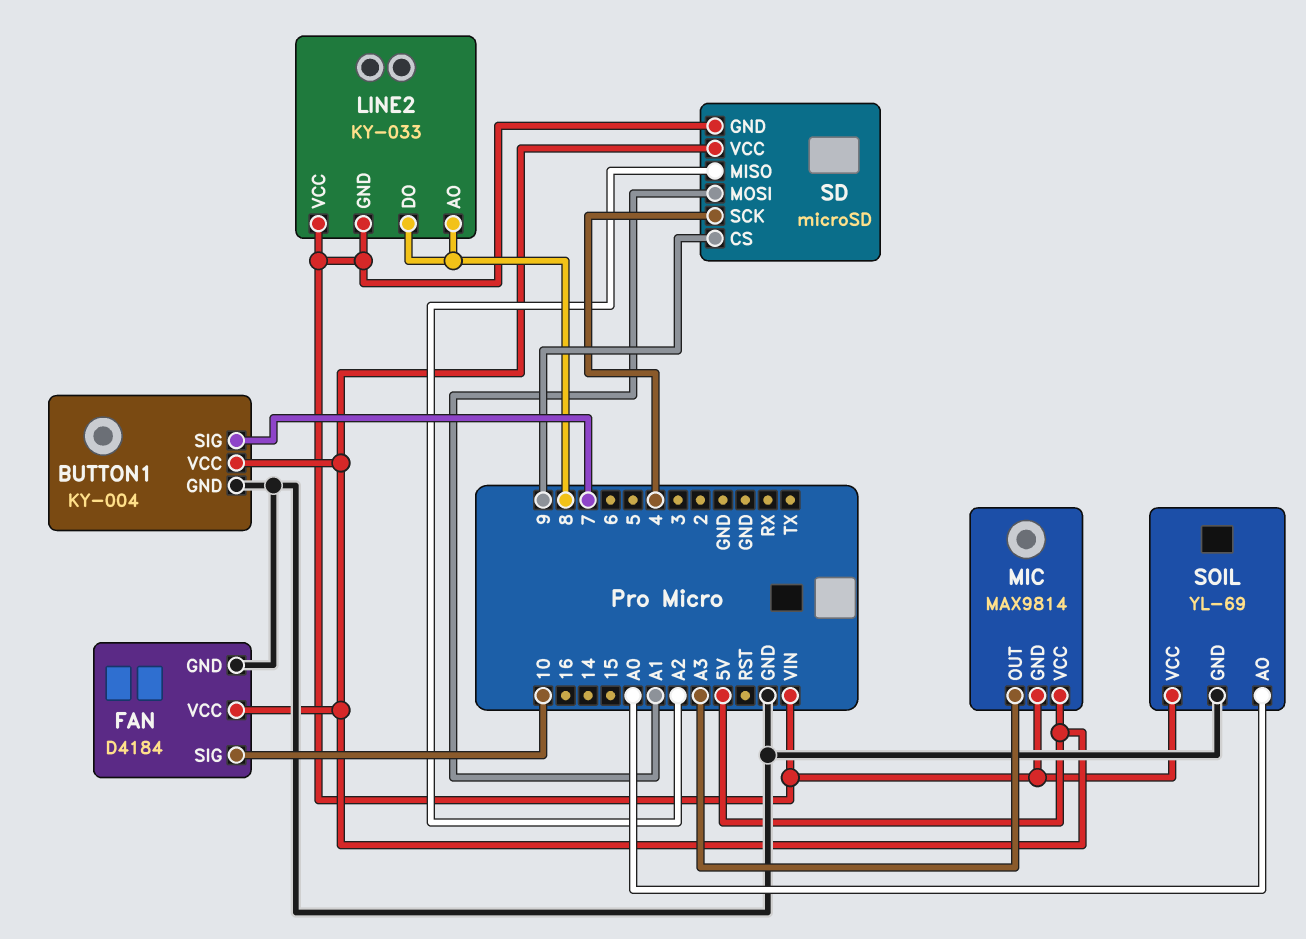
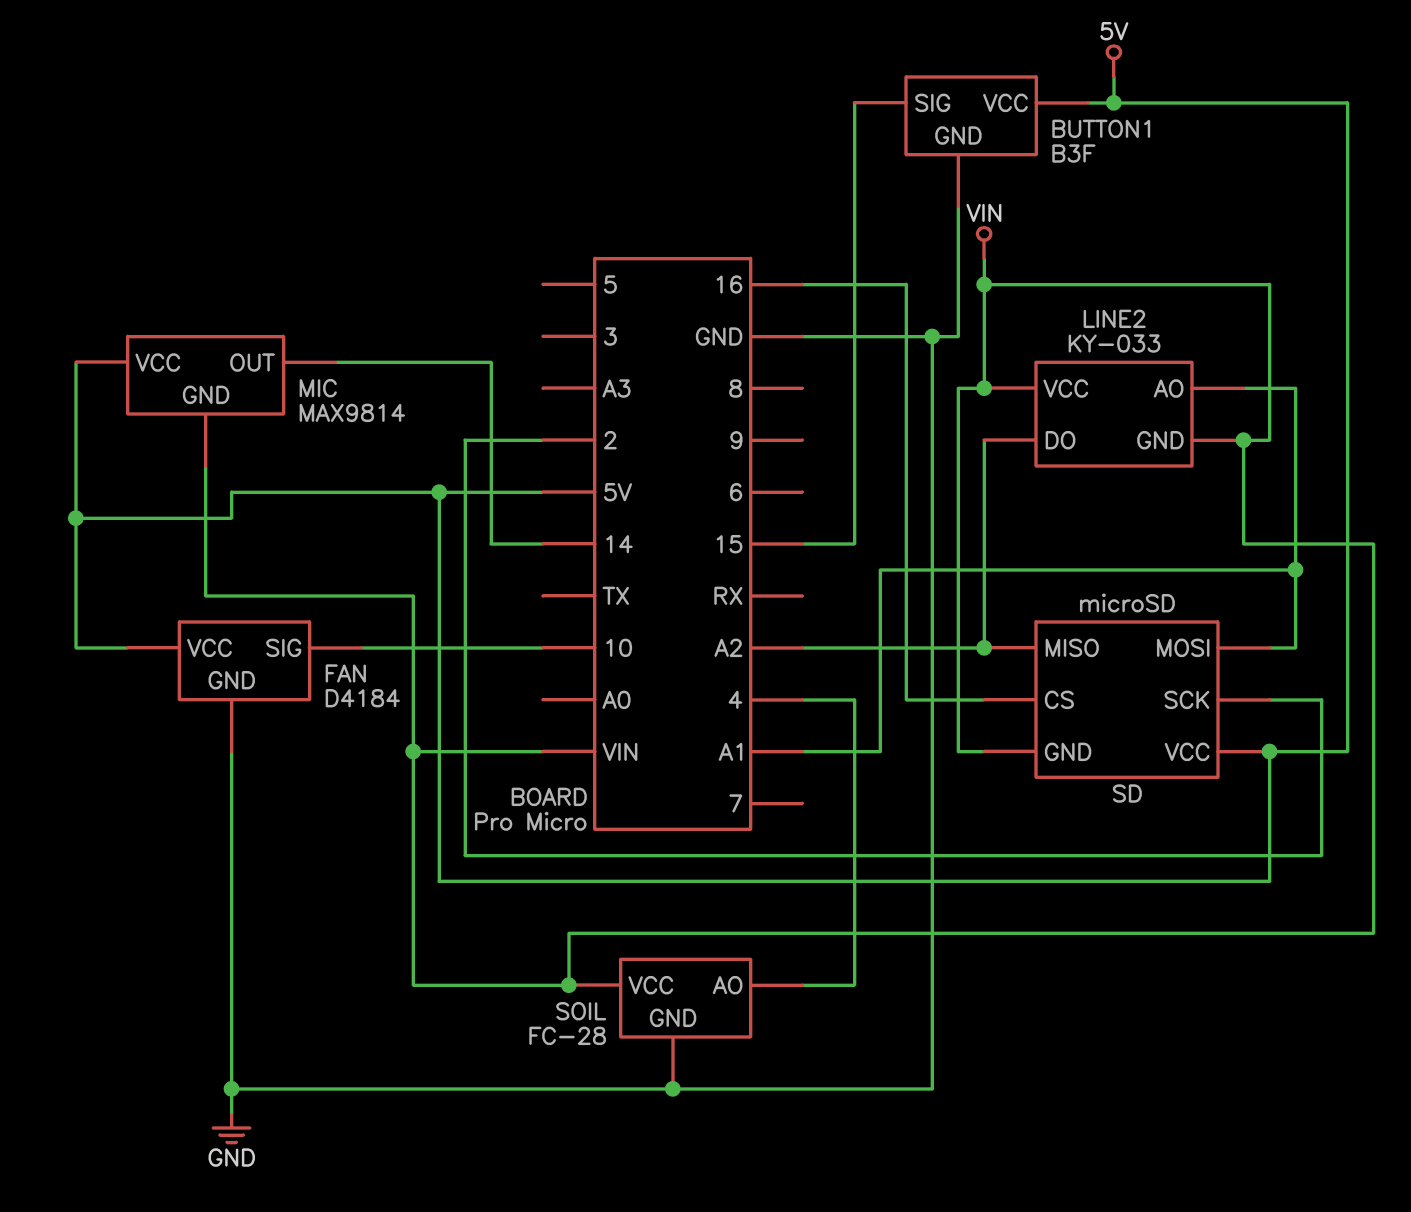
BUTTON1: KY-004 -> B3F
BUTTON1 pin SIG: 7 -> 15
LINE2 pin AO: 8 -> A1
LINE2 pin DO: 8 -> A2
MIC pin OUT: A3 -> 14
SD pin CS: 9 -> 16
SD pin SCK: 4 -> 2
SOIL: YL-69 -> FC-28
SOIL pin AO: A0 -> 4

